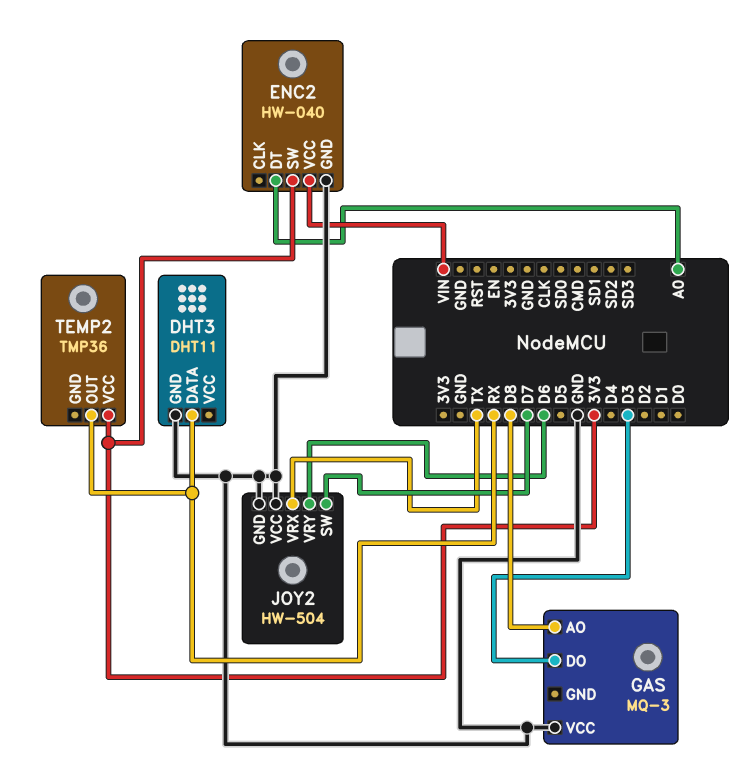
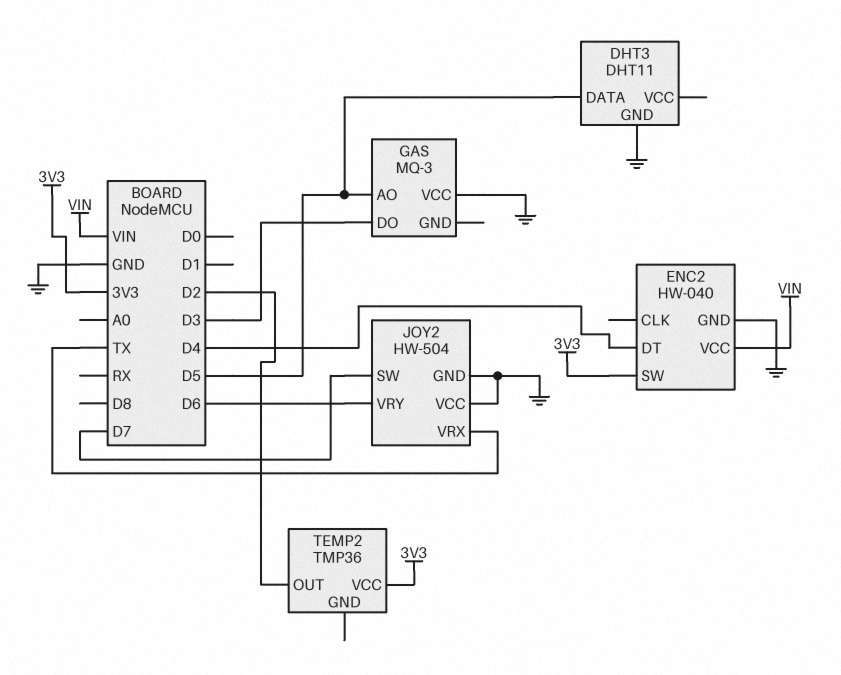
DHT3 pin DATA: RX -> D5
ENC2 pin DT: A0 -> D4
GAS pin AO: D8 -> D5
TEMP2 pin OUT: RX -> D2

